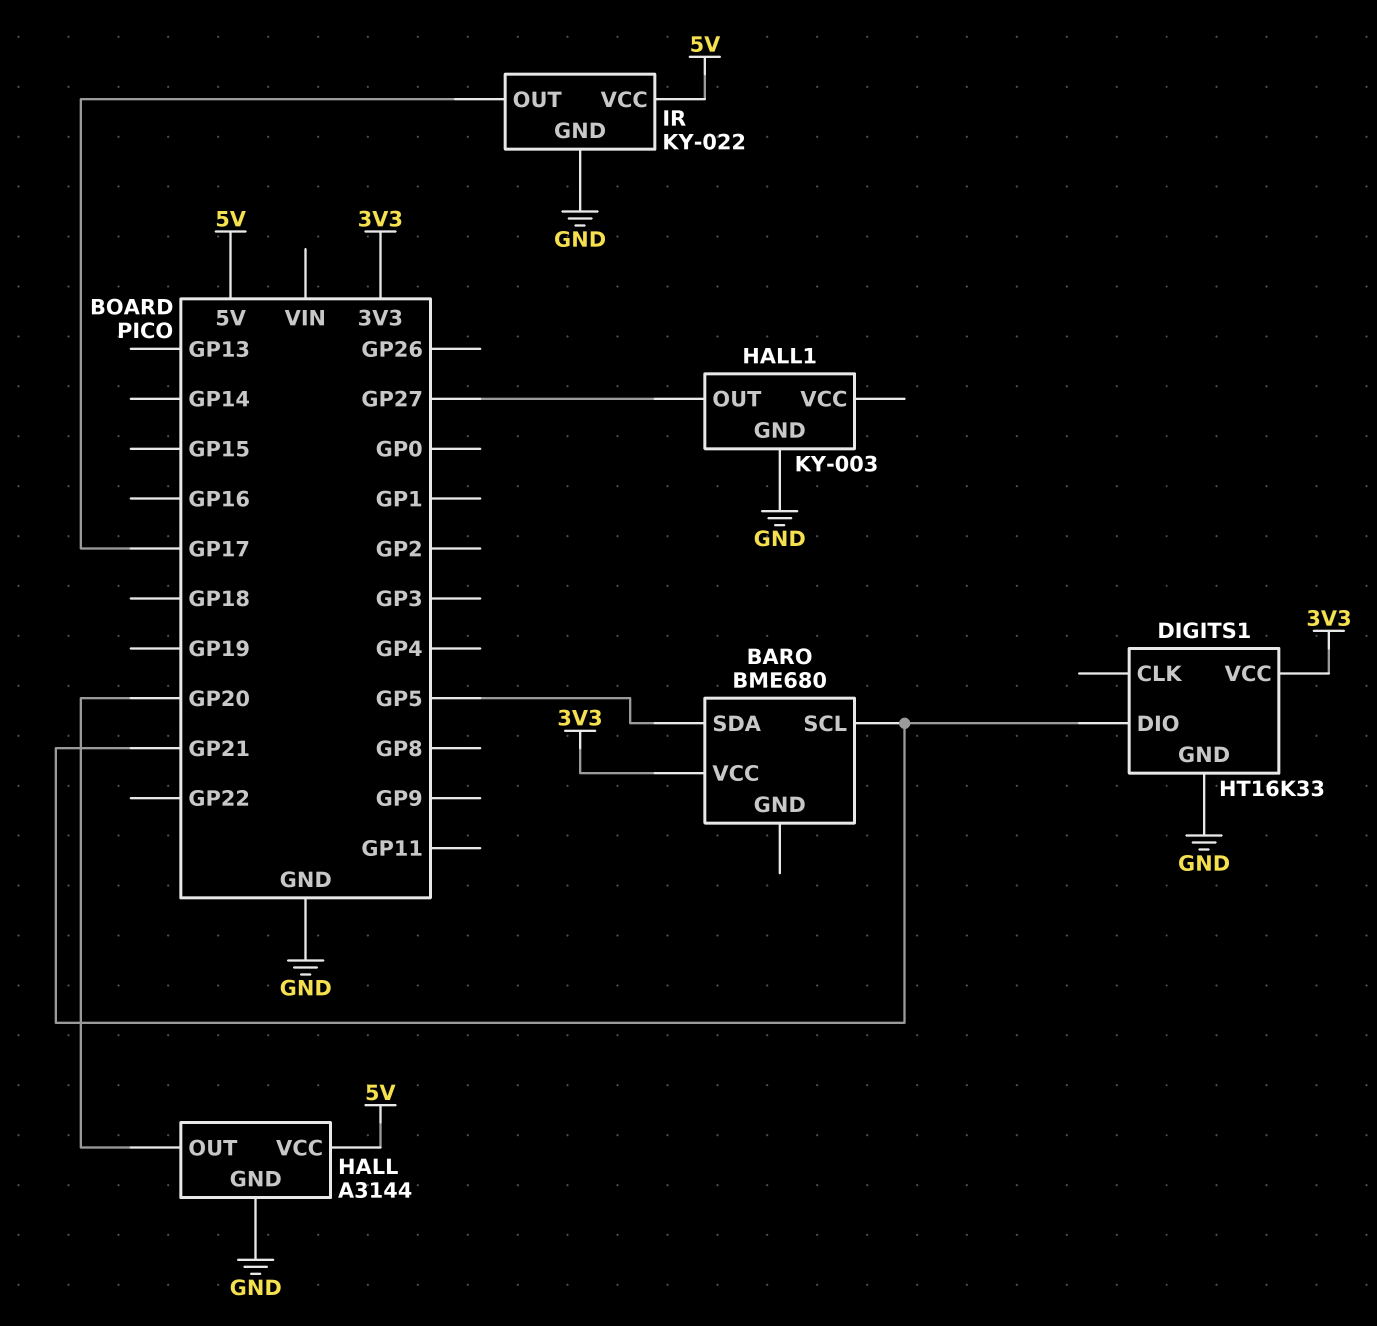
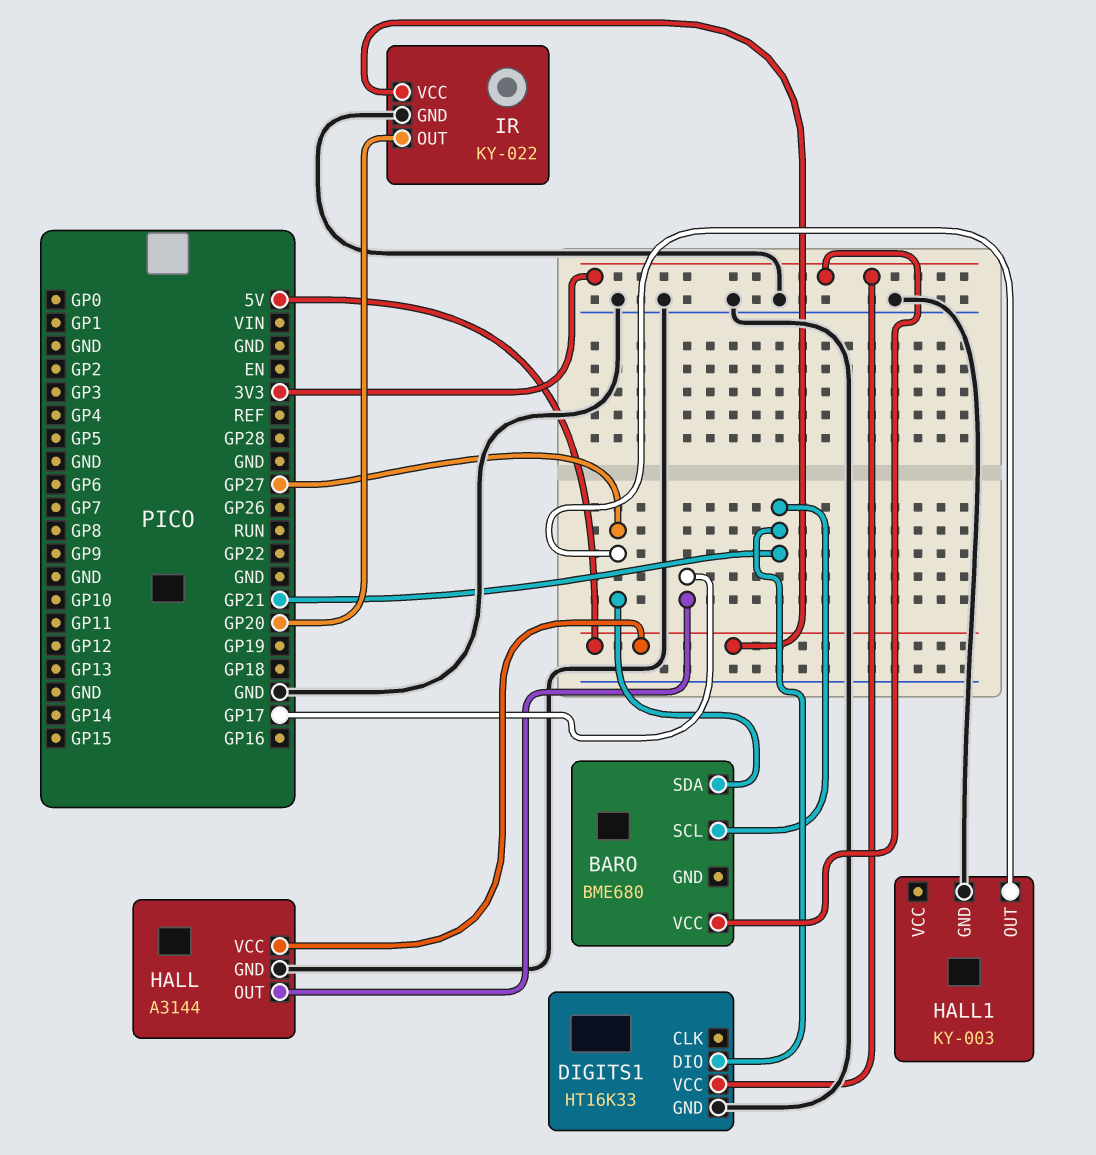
BARO pin SDA: GP5 -> GP27
HALL pin OUT: GP20 -> GP17
IR pin OUT: GP17 -> GP20

